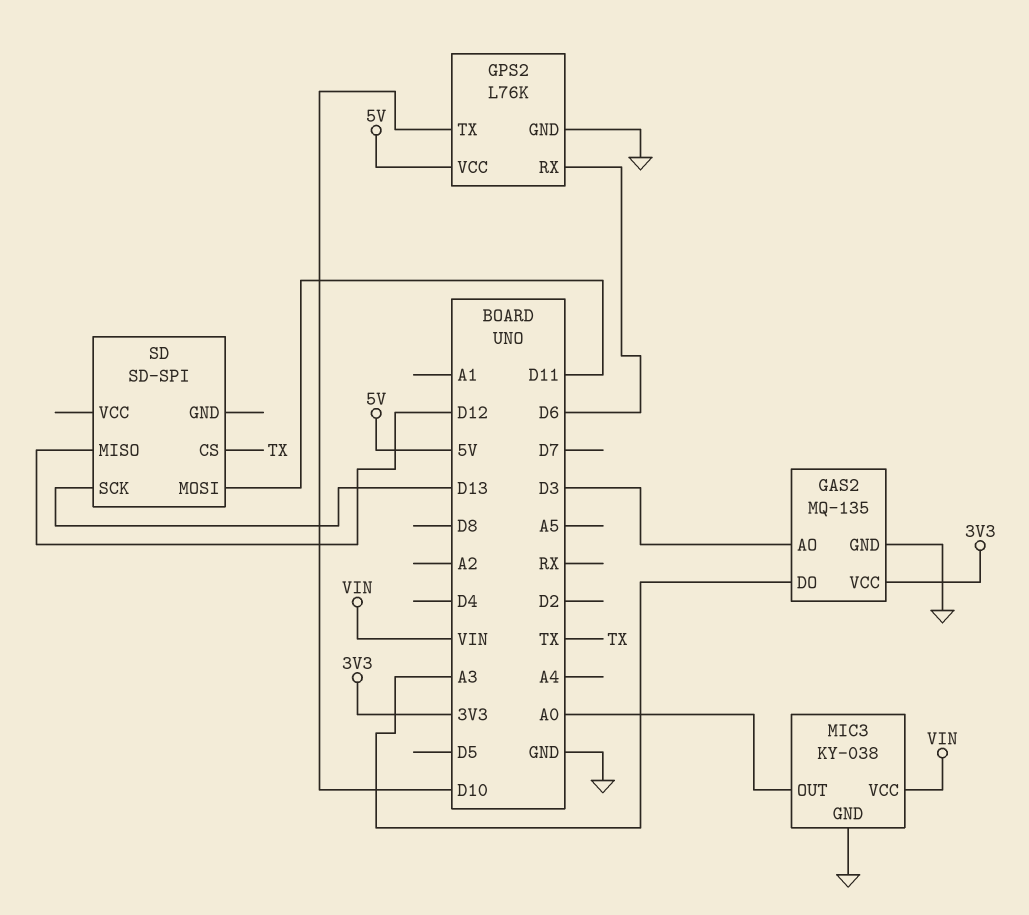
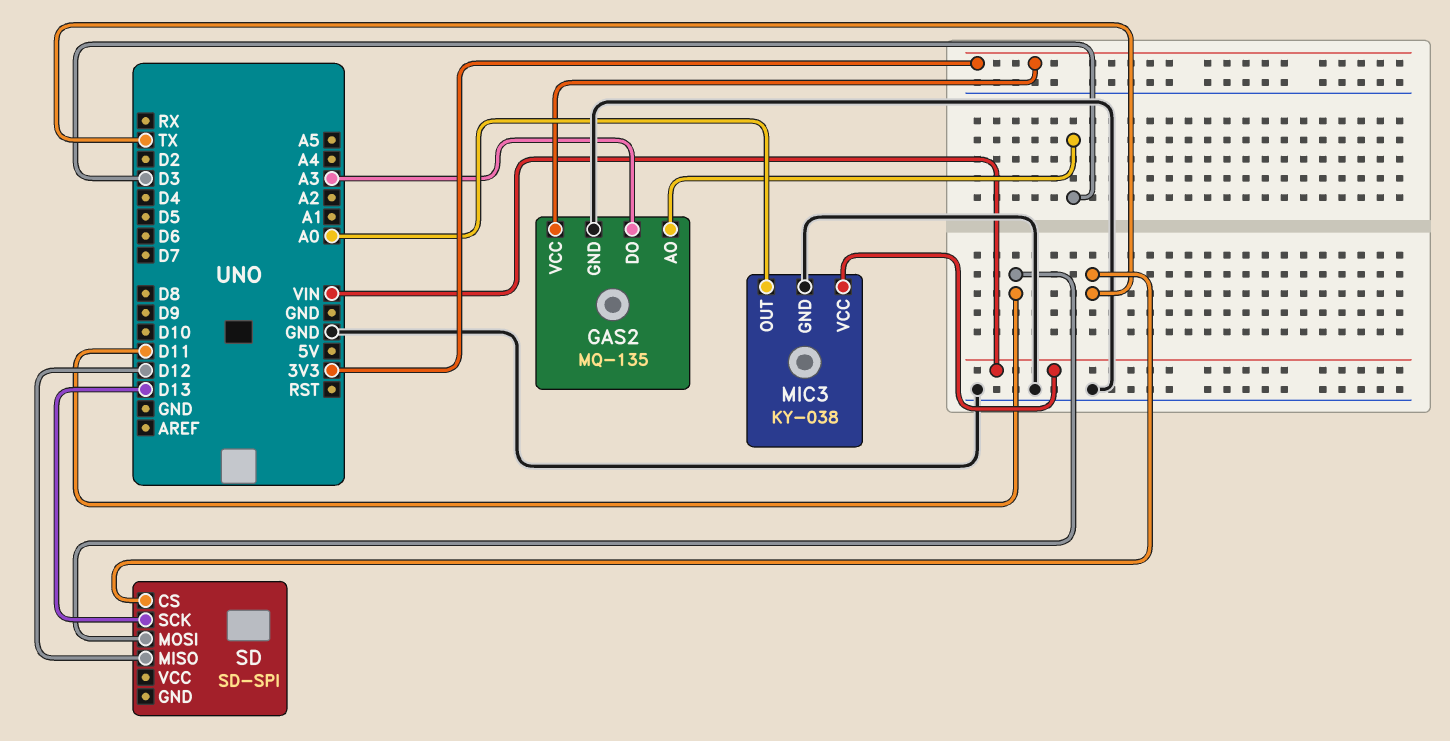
GPS2: L76K -> none
GPS2 pin GND: GND -> none
GPS2 pin RX: D6 -> none
GPS2 pin TX: D10 -> none
GPS2 pin VCC: 5V -> none

